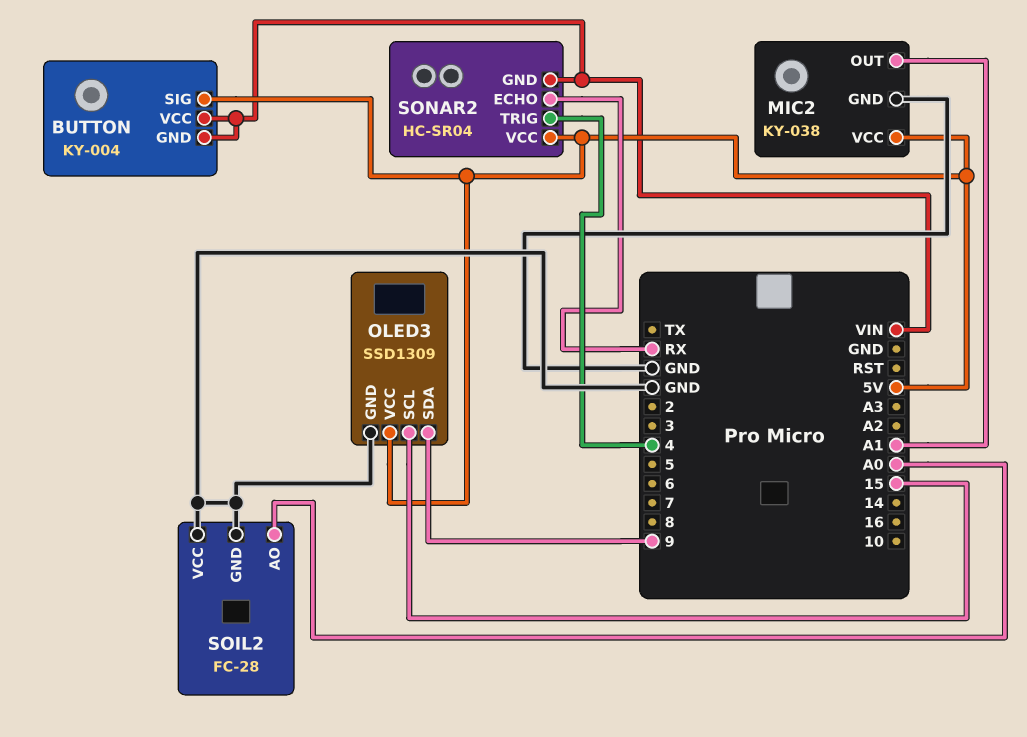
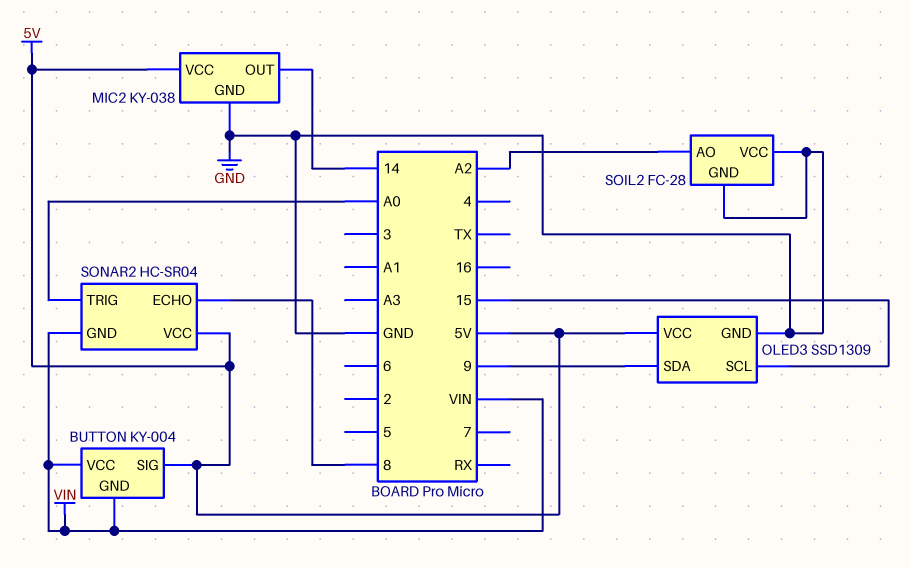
MIC2 pin OUT: A1 -> 14
SOIL2 pin AO: A0 -> A2
SONAR2 pin ECHO: RX -> 8
SONAR2 pin TRIG: 4 -> A0

